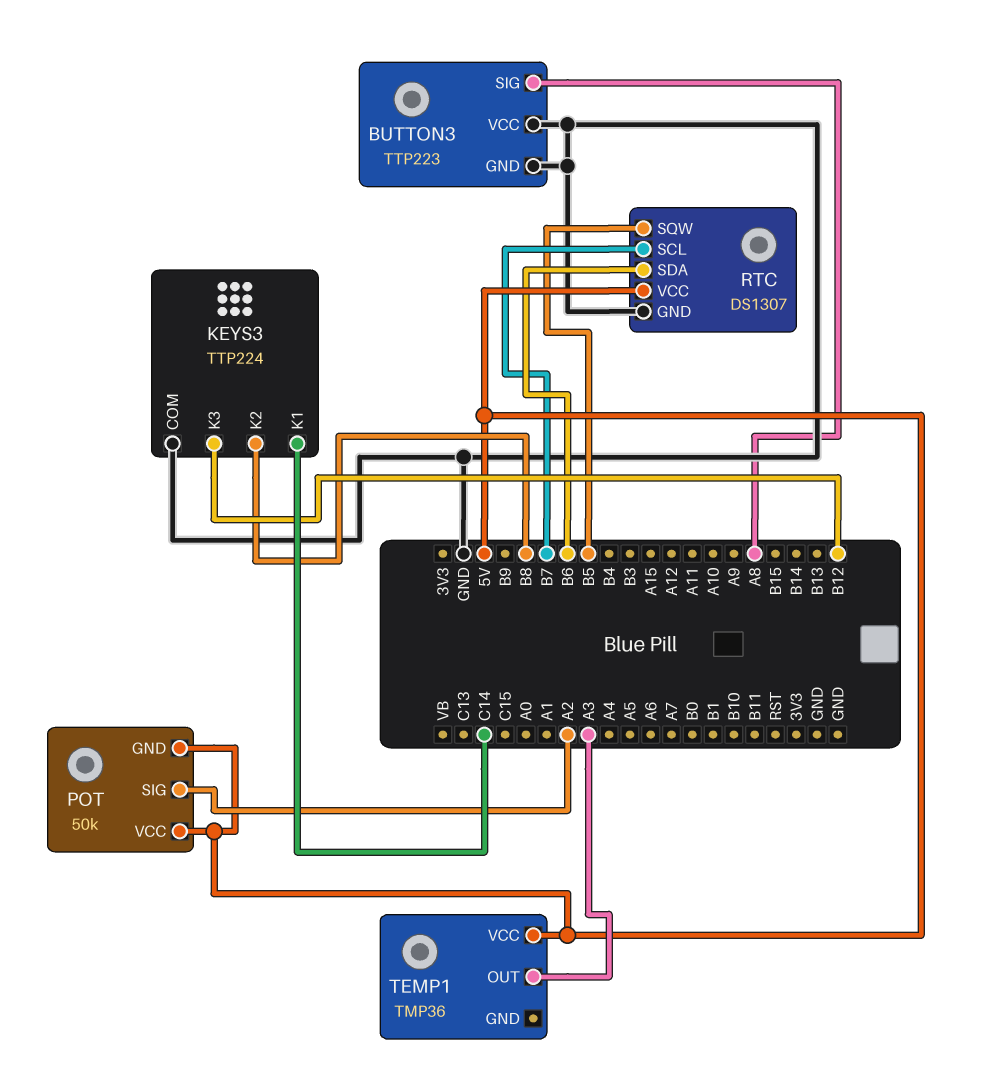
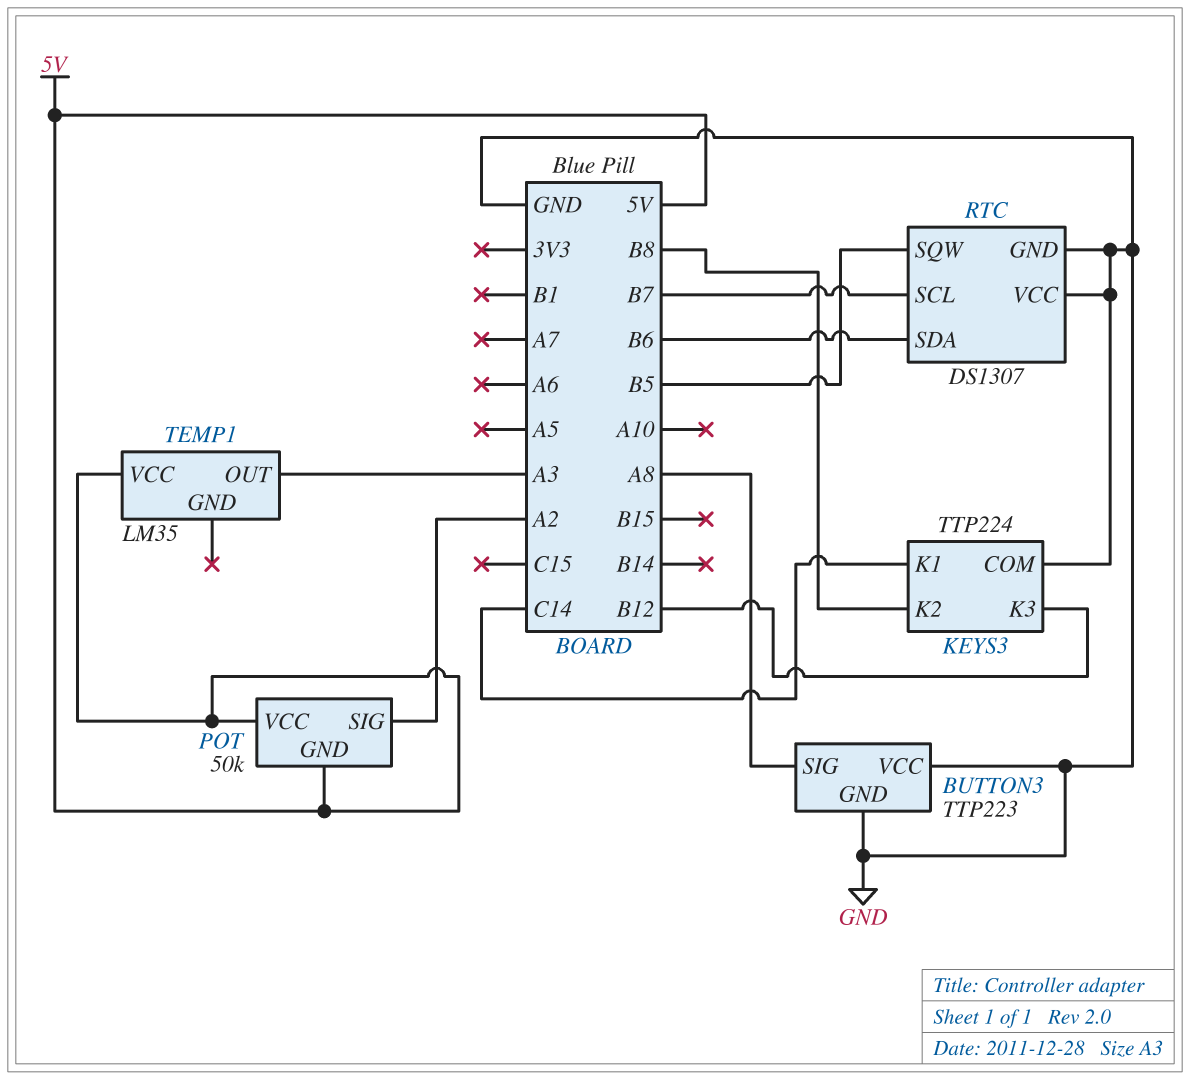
RTC pin VCC: 5V -> GND
TEMP1: TMP36 -> LM35

